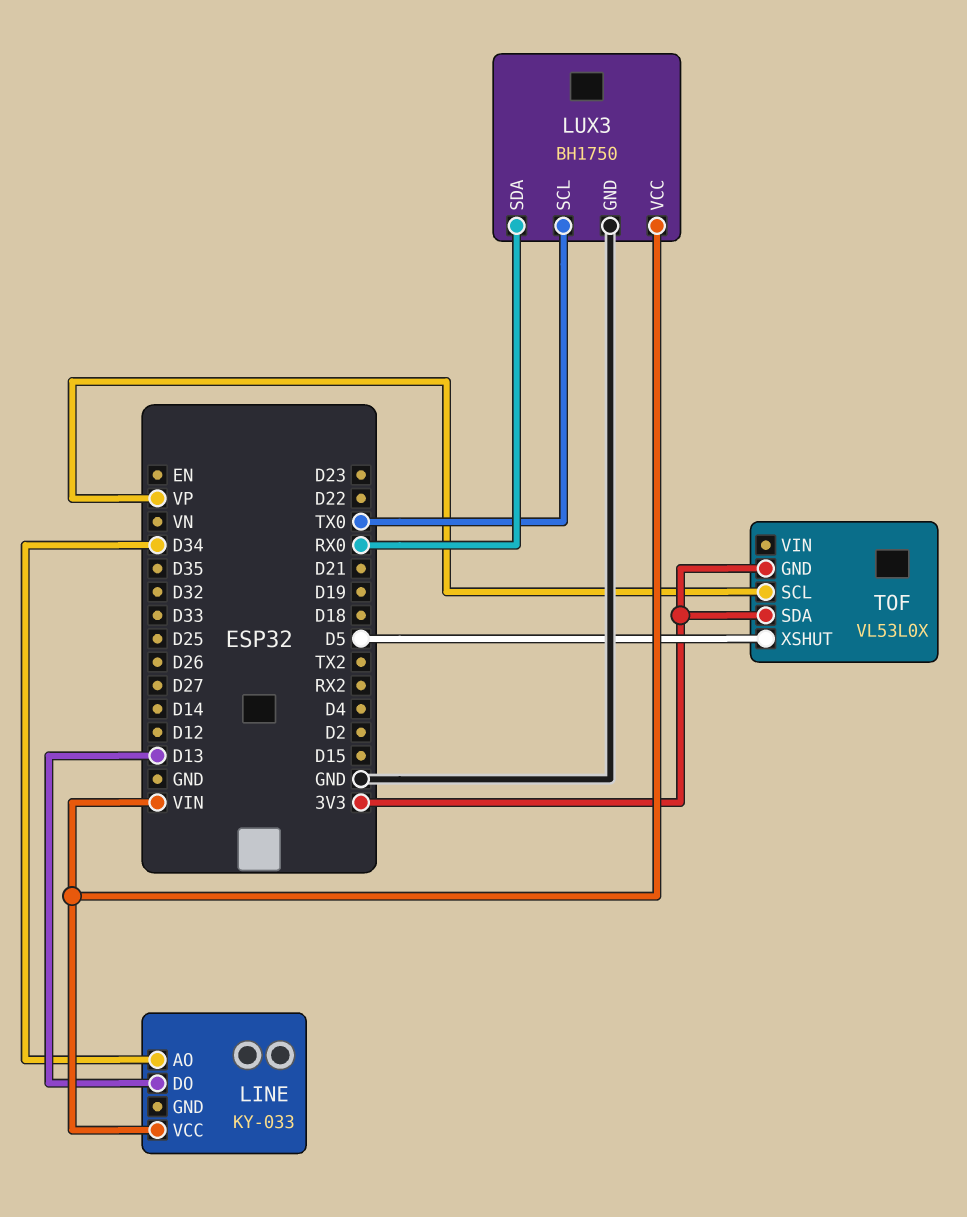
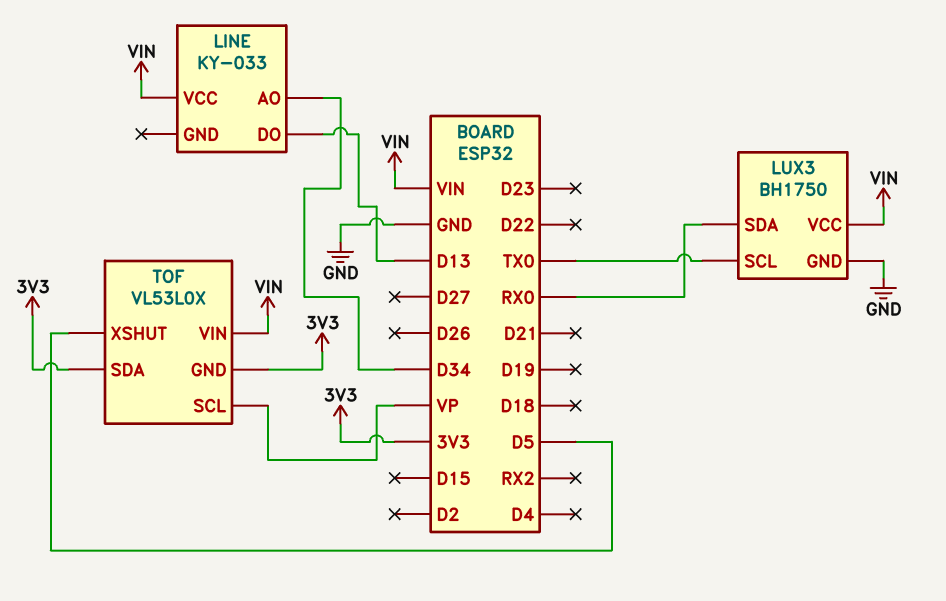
TOF pin VIN: none -> VIN

